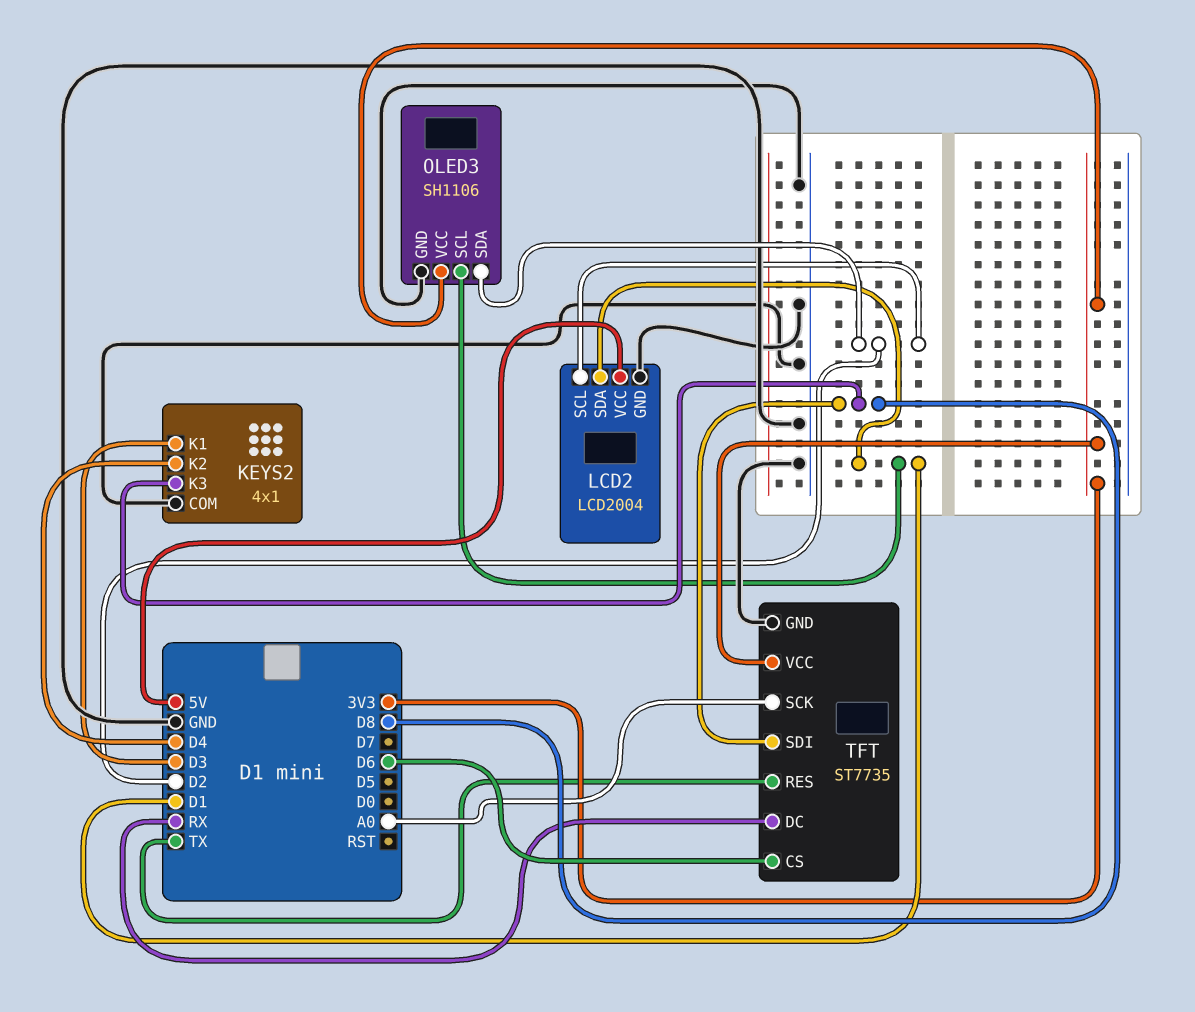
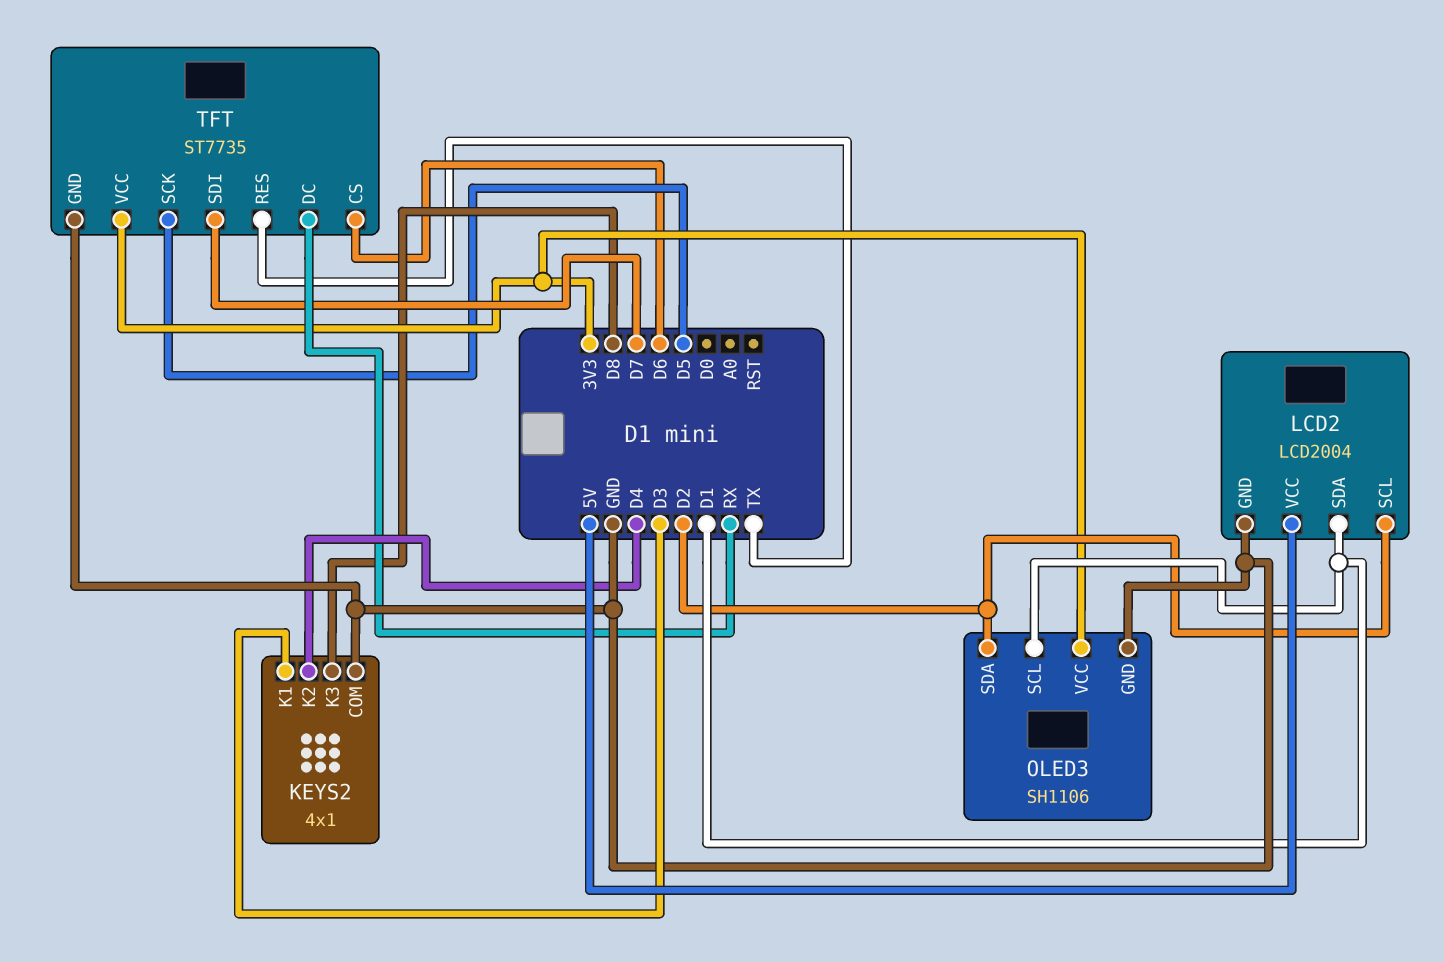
TFT pin SCK: A0 -> D5
TFT pin SDI: D8 -> D7

